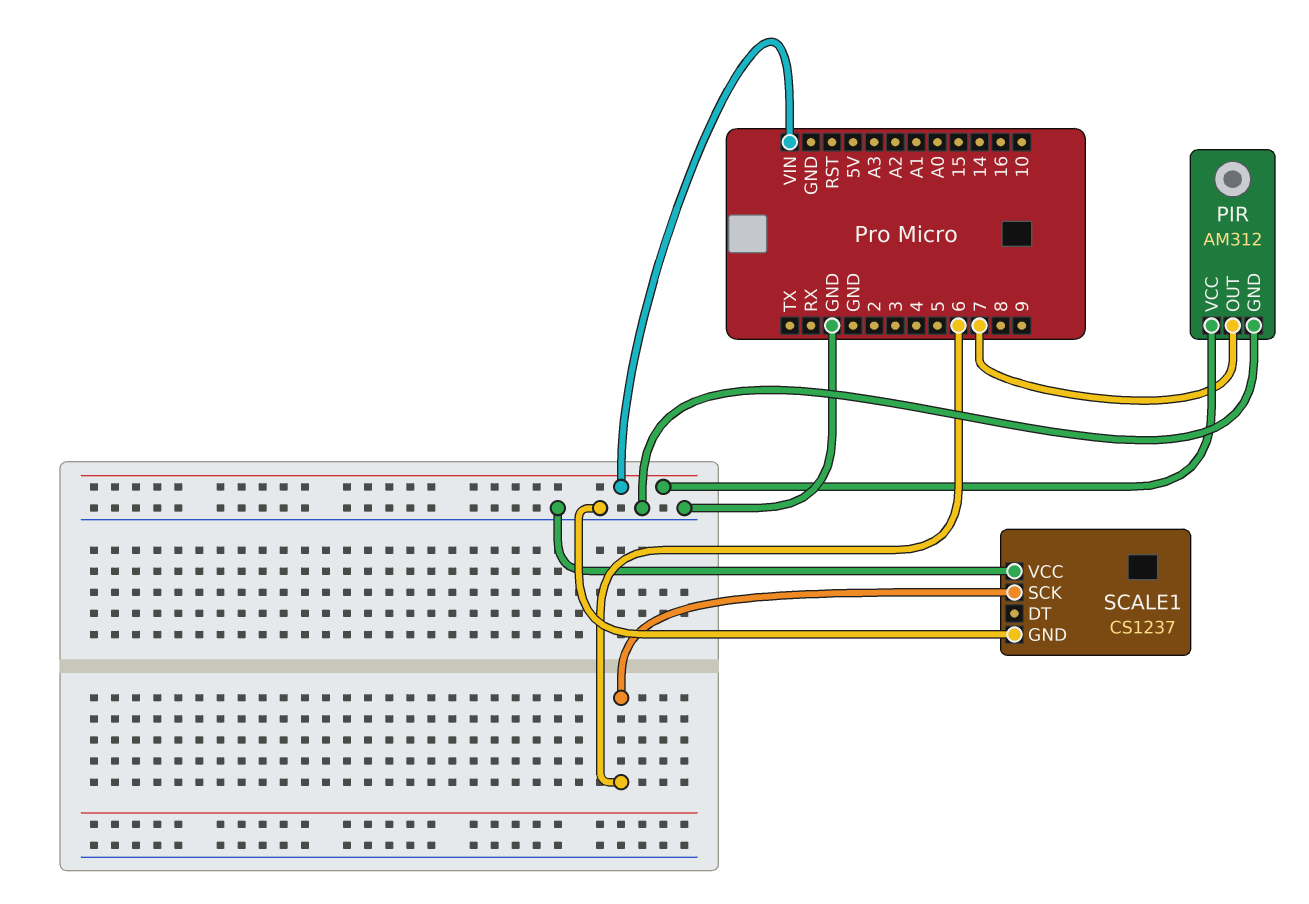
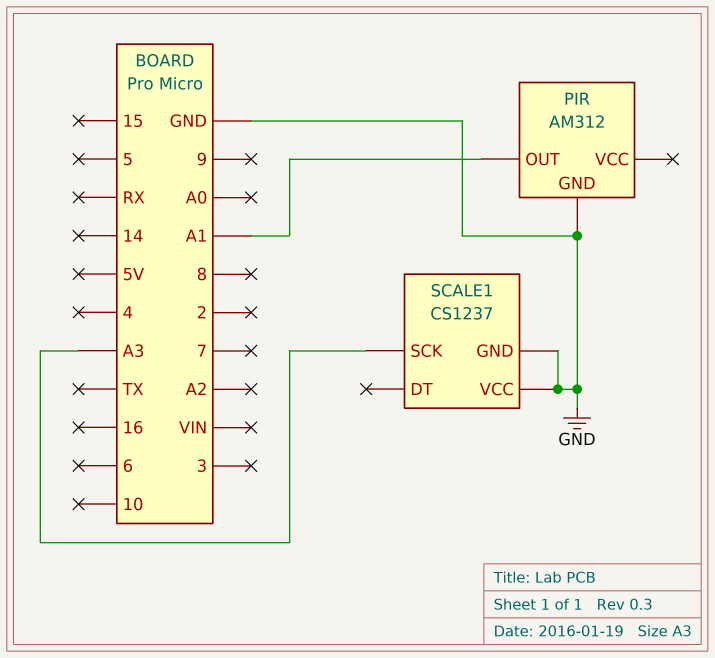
PIR pin OUT: 7 -> A1
PIR pin VCC: VIN -> none
SCALE1 pin SCK: 6 -> A3

